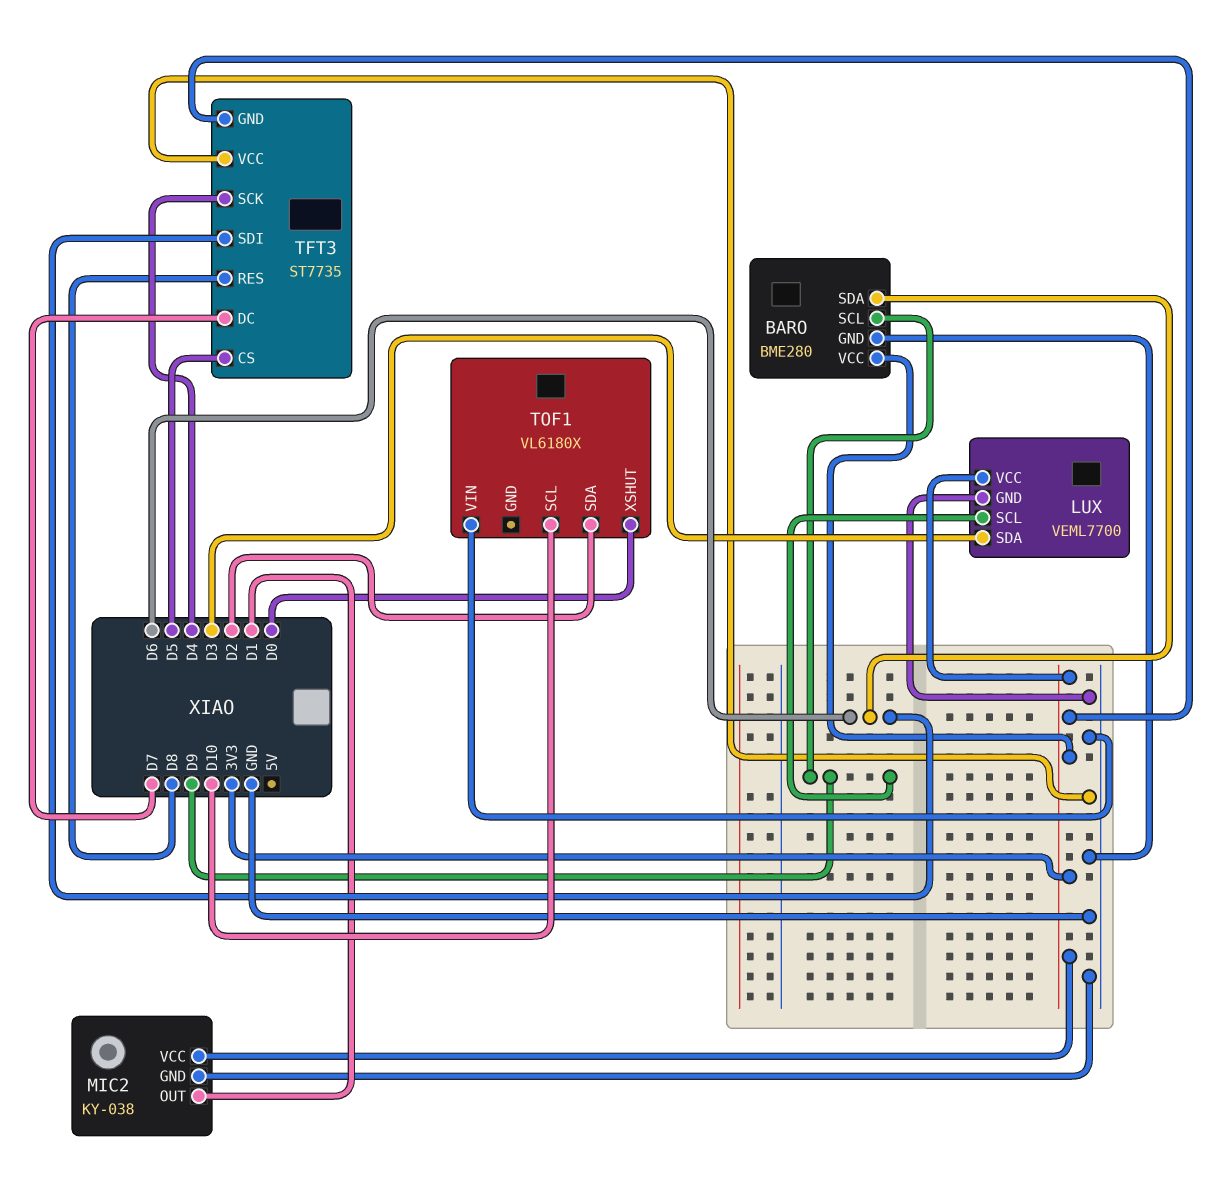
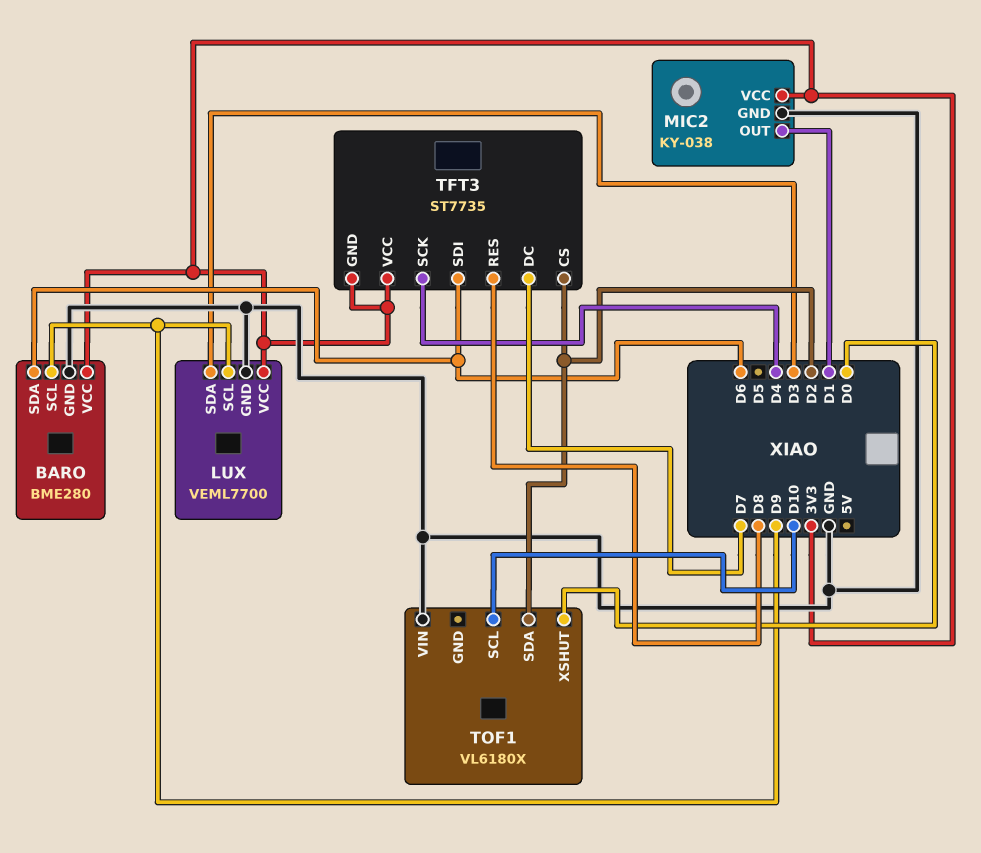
TFT3 pin CS: D5 -> D2
TFT3 pin VCC: GND -> 3V3

